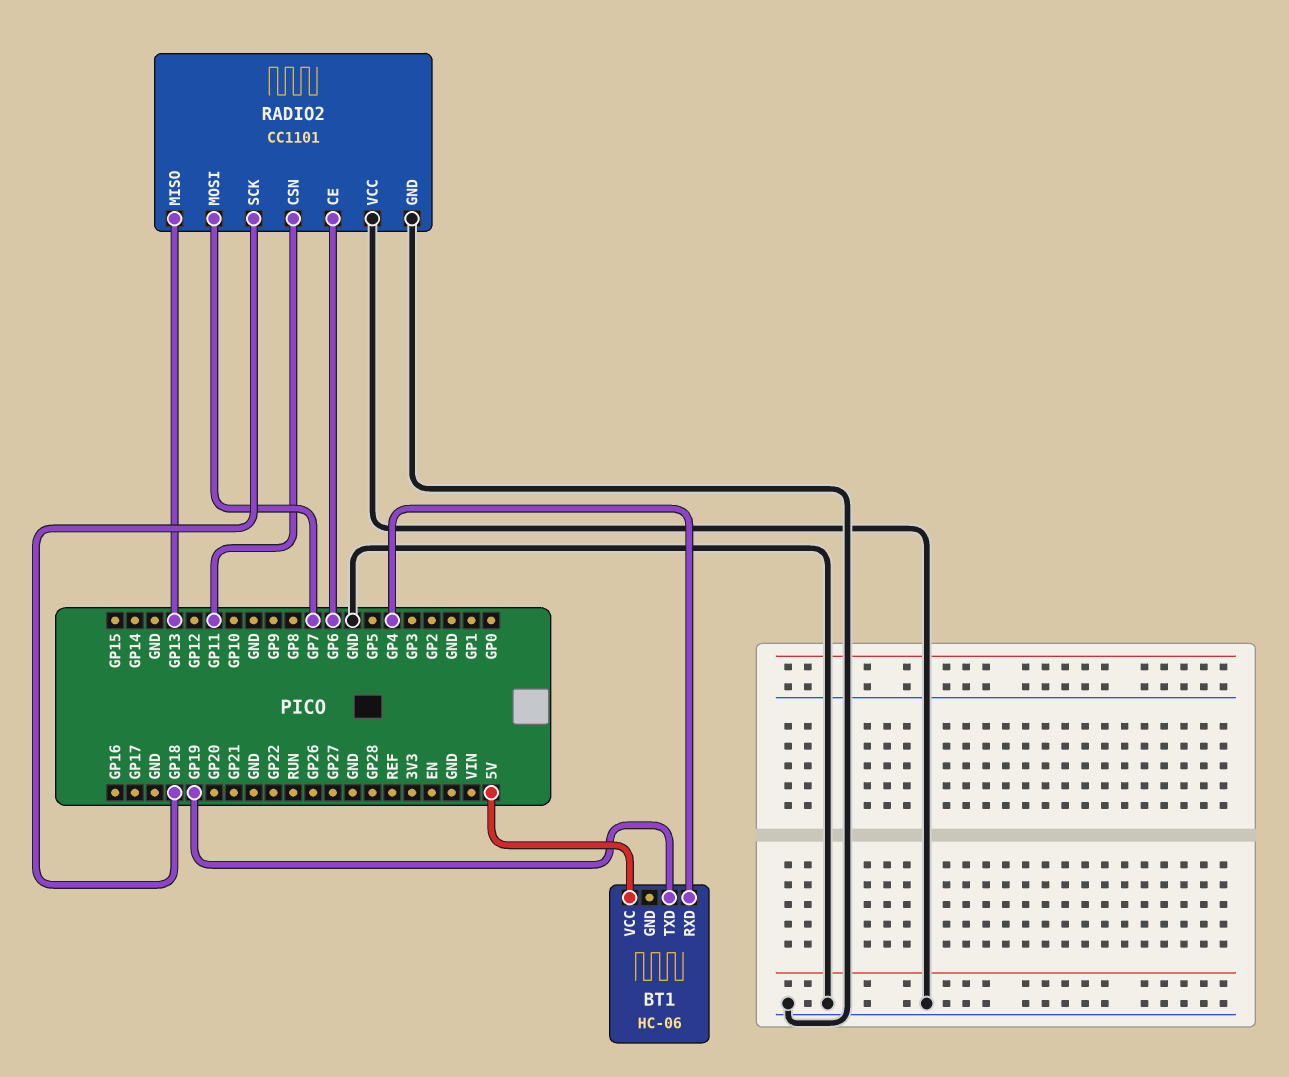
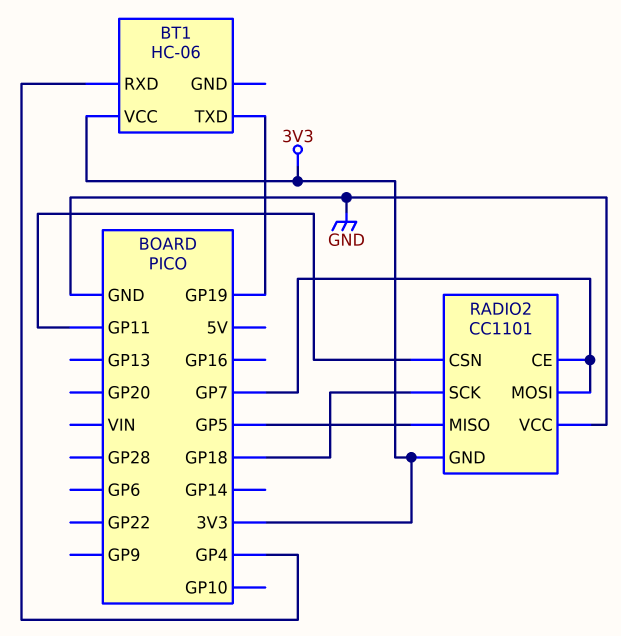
BT1 pin VCC: 5V -> 3V3
RADIO2 pin CE: GP6 -> GP7
RADIO2 pin GND: GND -> 3V3
RADIO2 pin MISO: GP13 -> GP5

